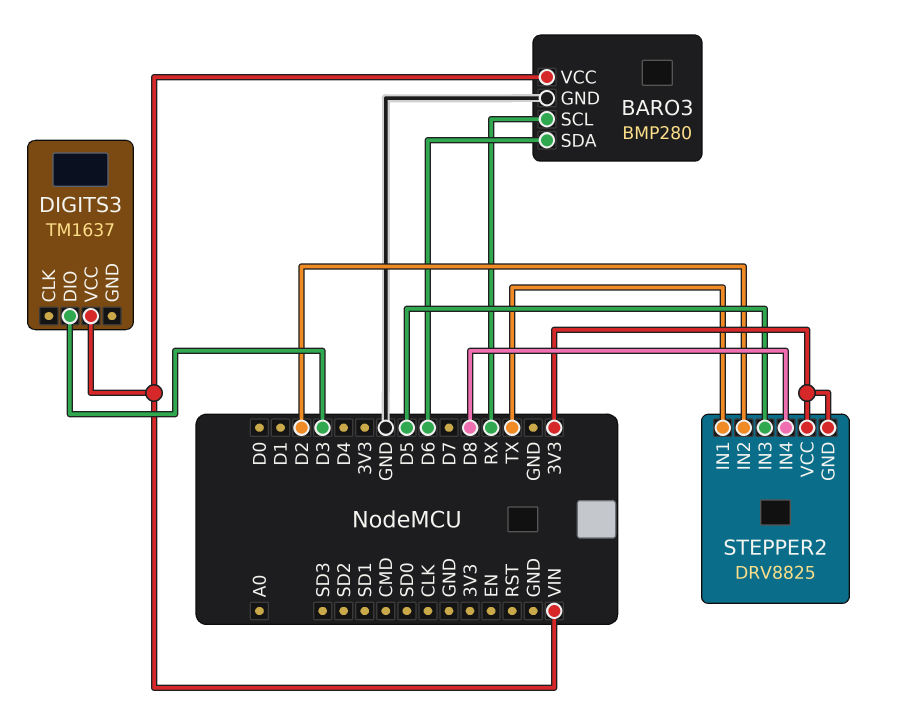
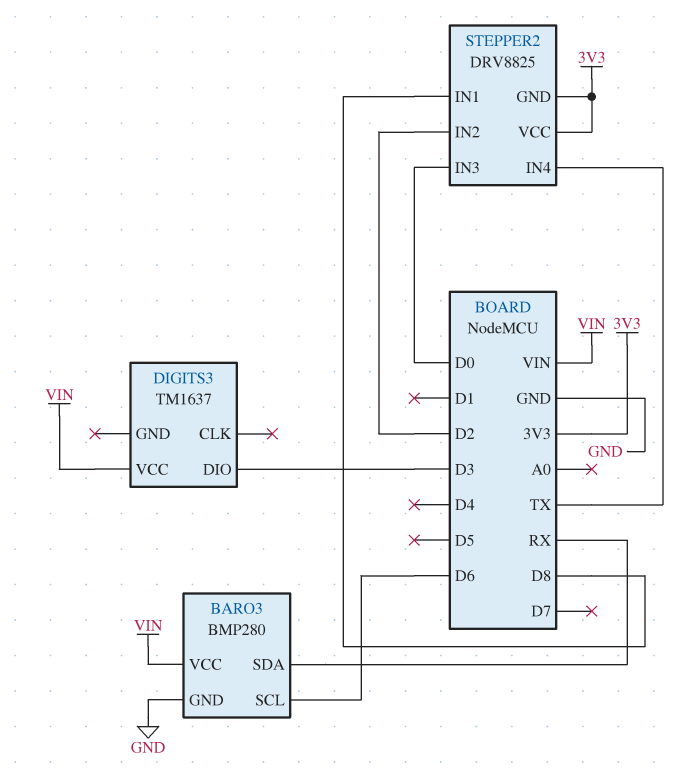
BARO3 pin SCL: RX -> D6
BARO3 pin SDA: D6 -> RX
STEPPER2 pin IN1: TX -> D8
STEPPER2 pin IN3: D5 -> D0
STEPPER2 pin IN4: D8 -> TX

